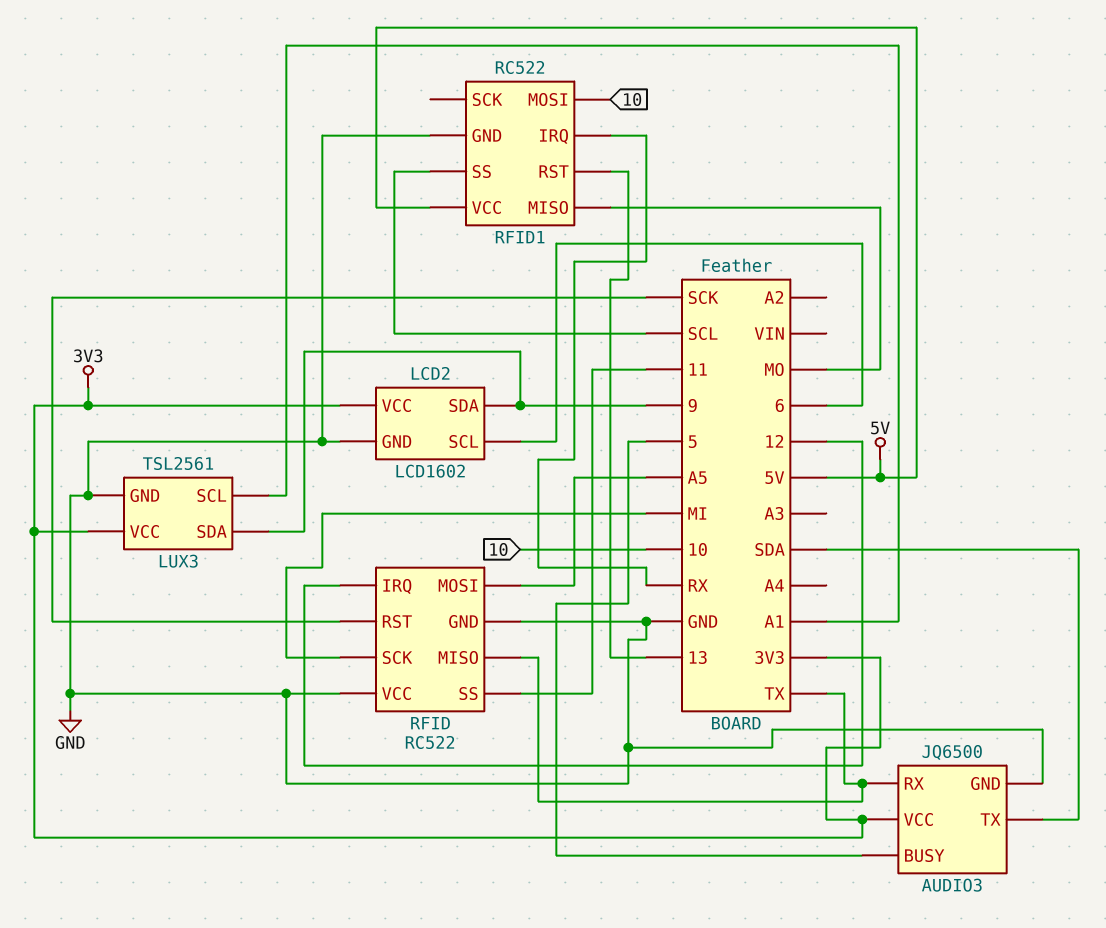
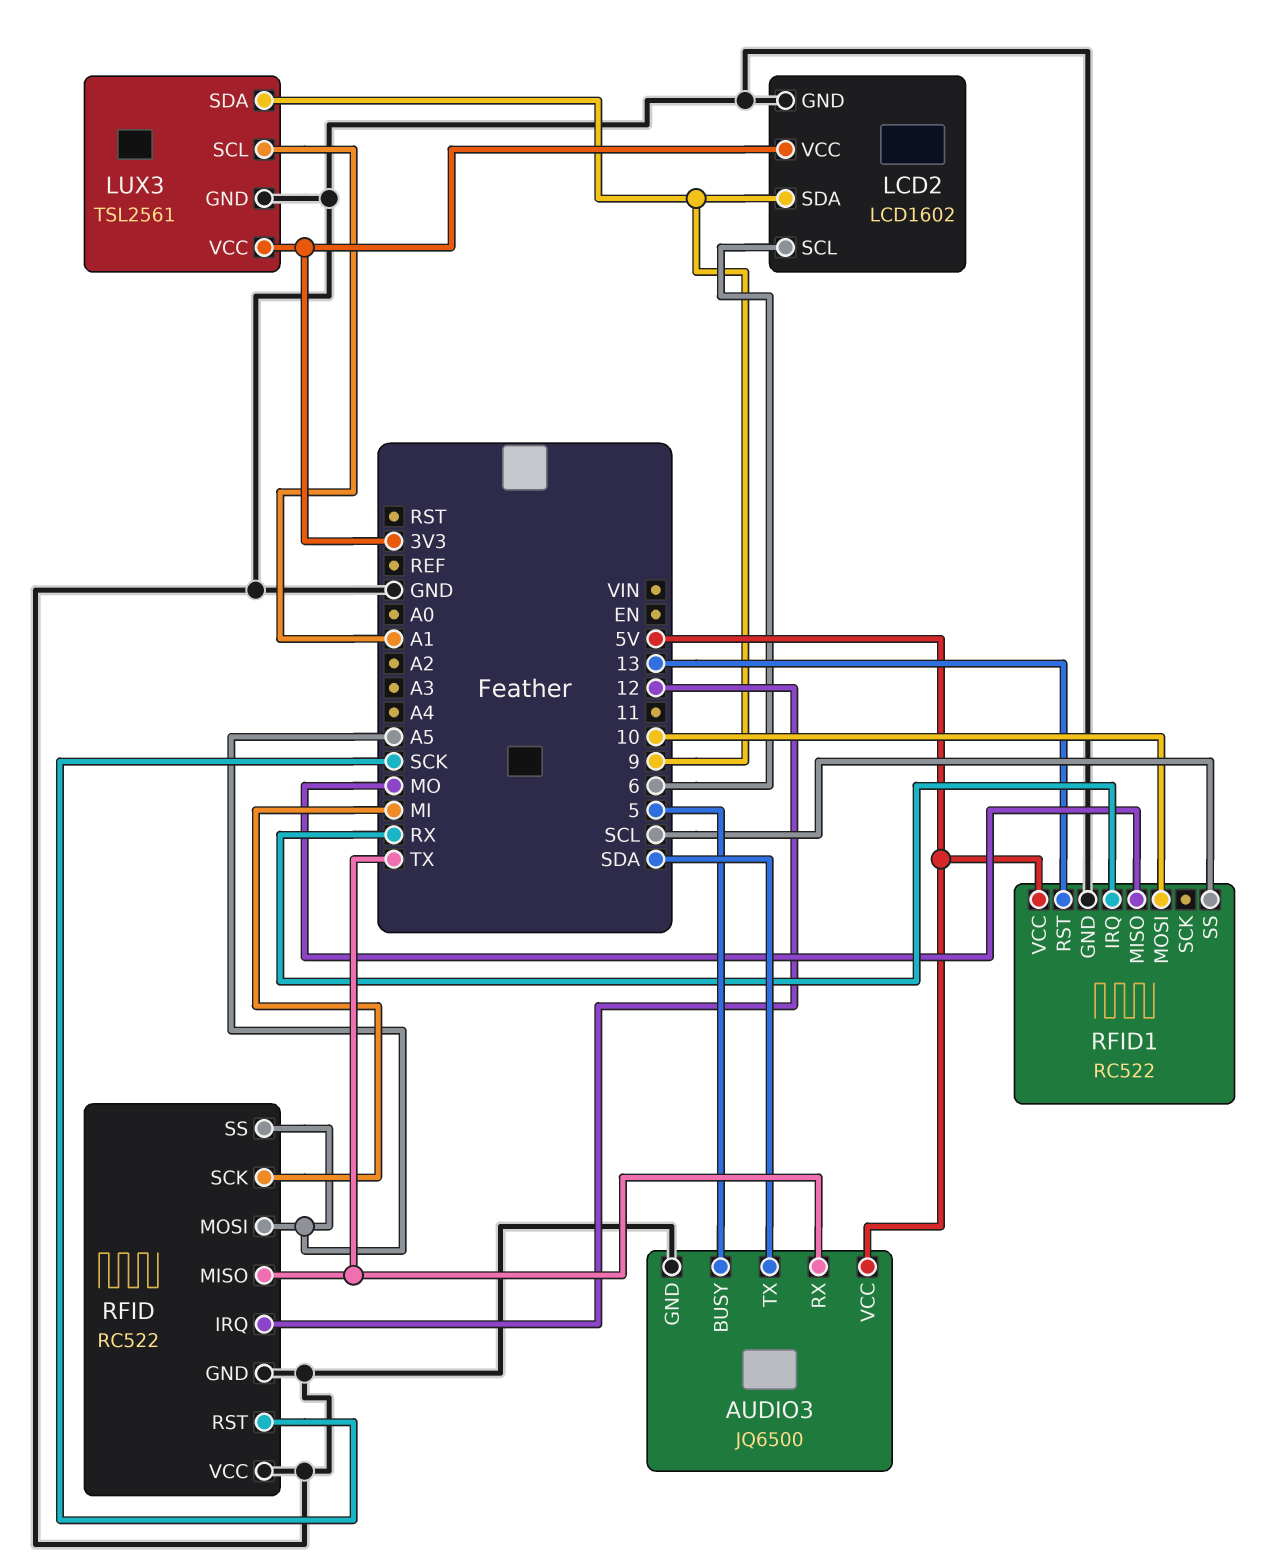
AUDIO3 pin VCC: 3V3 -> 5V
RFID pin SS: 11 -> A5

